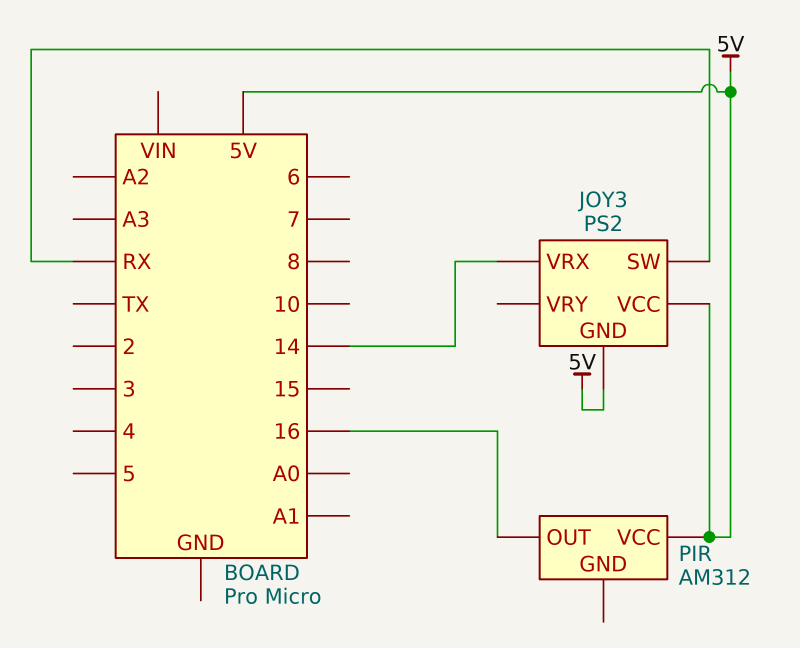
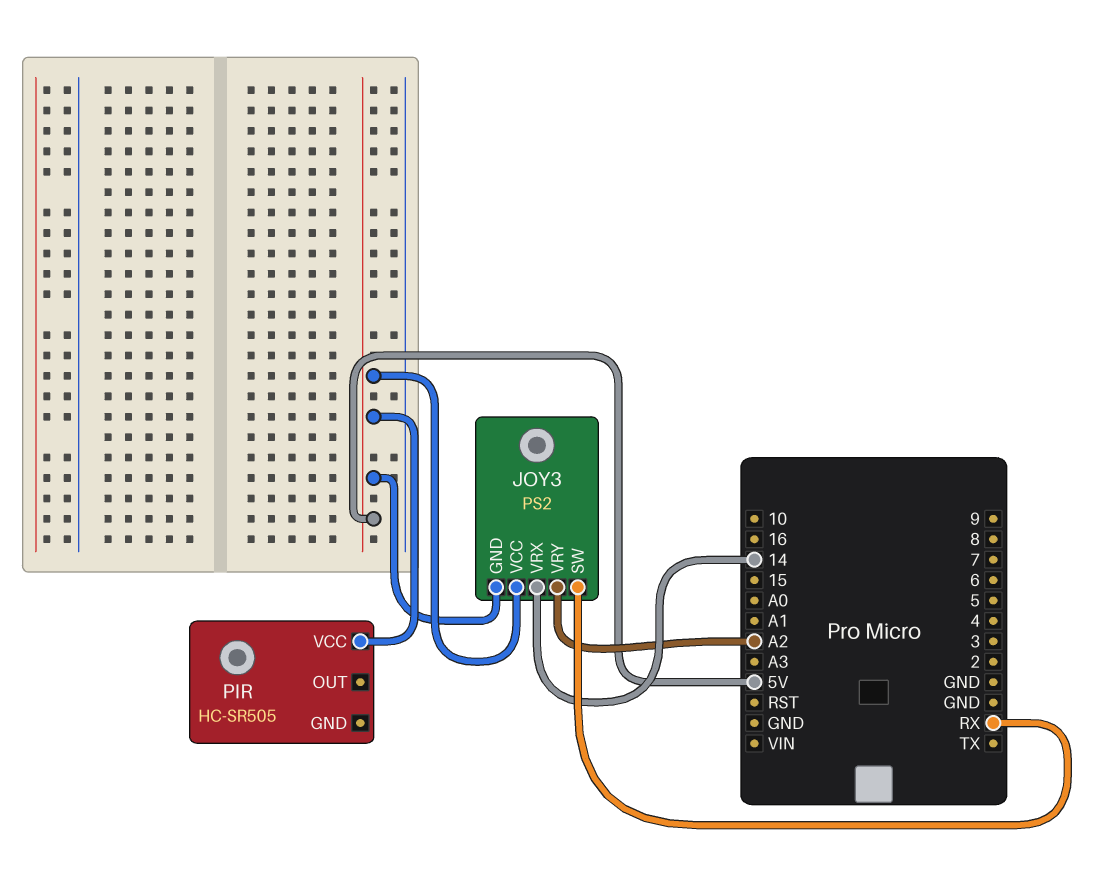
JOY3 pin VRY: none -> A2
PIR: AM312 -> HC-SR505
PIR pin OUT: 16 -> none

